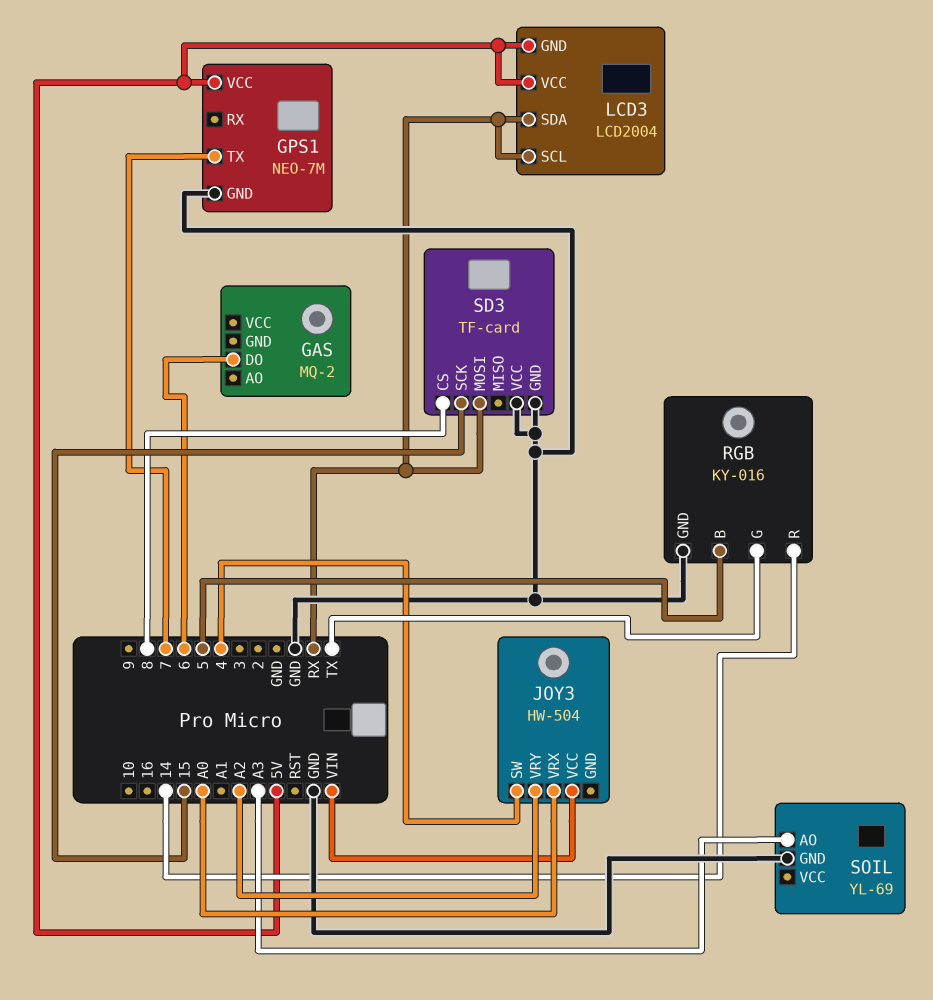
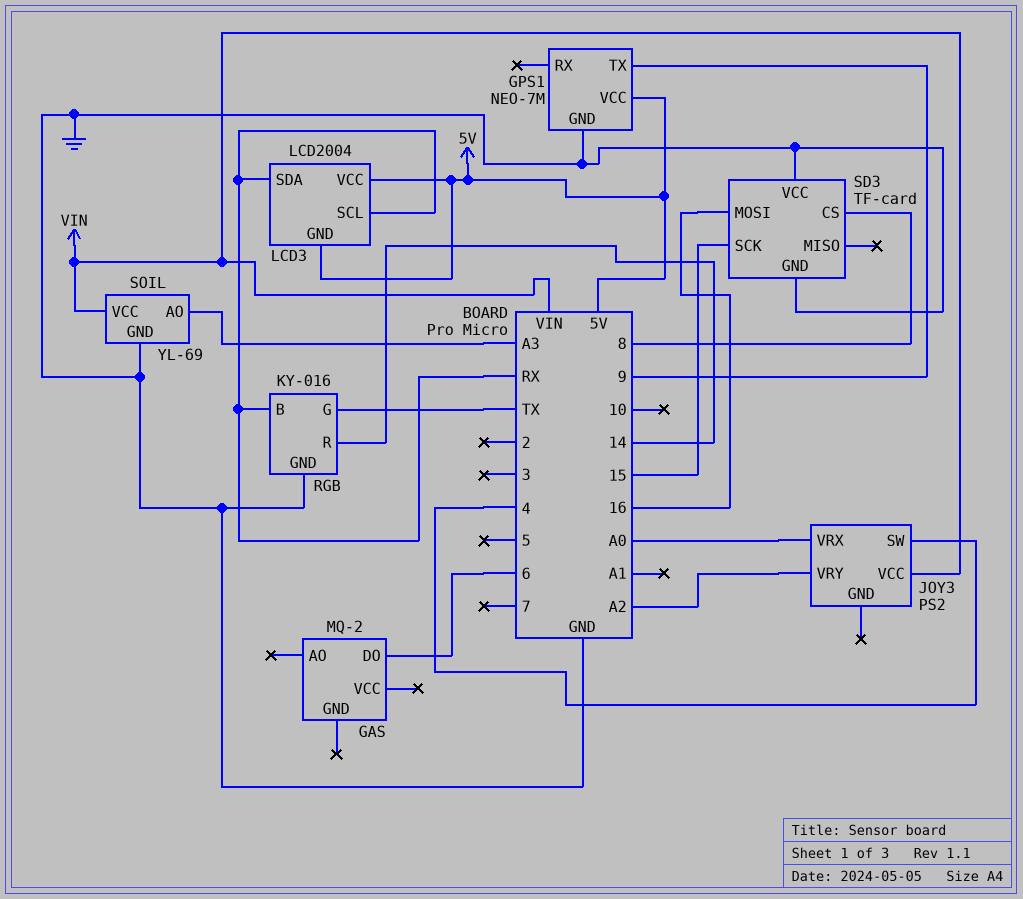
GPS1 pin TX: 7 -> 9
JOY3: HW-504 -> PS2
RGB pin B: 5 -> RX
SD3 pin MOSI: RX -> 16
SOIL pin VCC: none -> VIN

